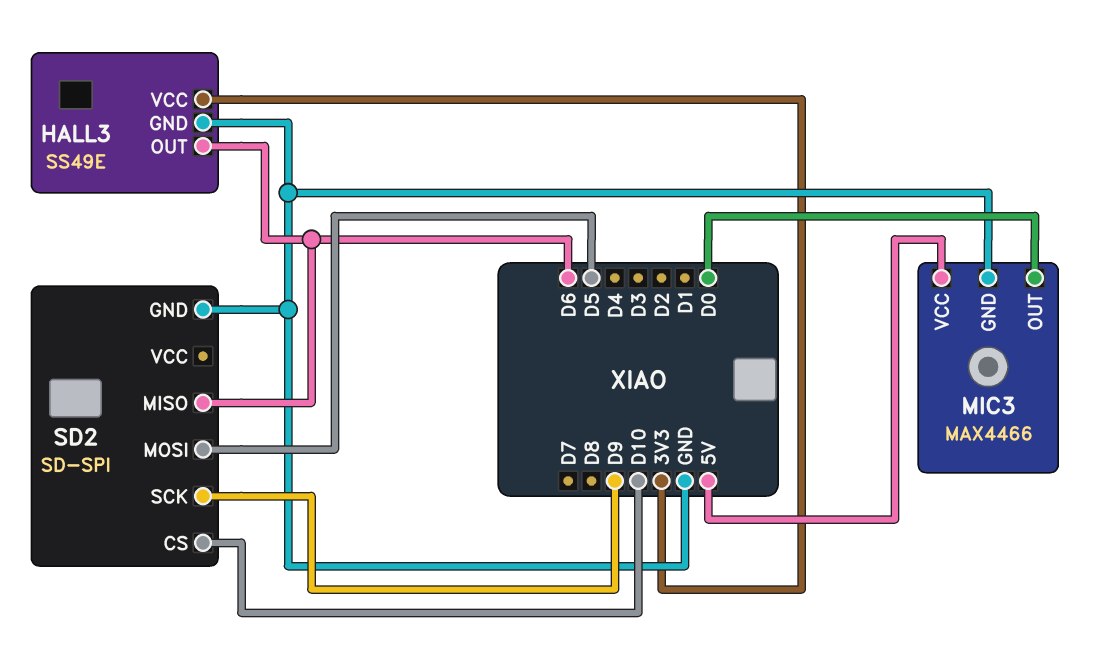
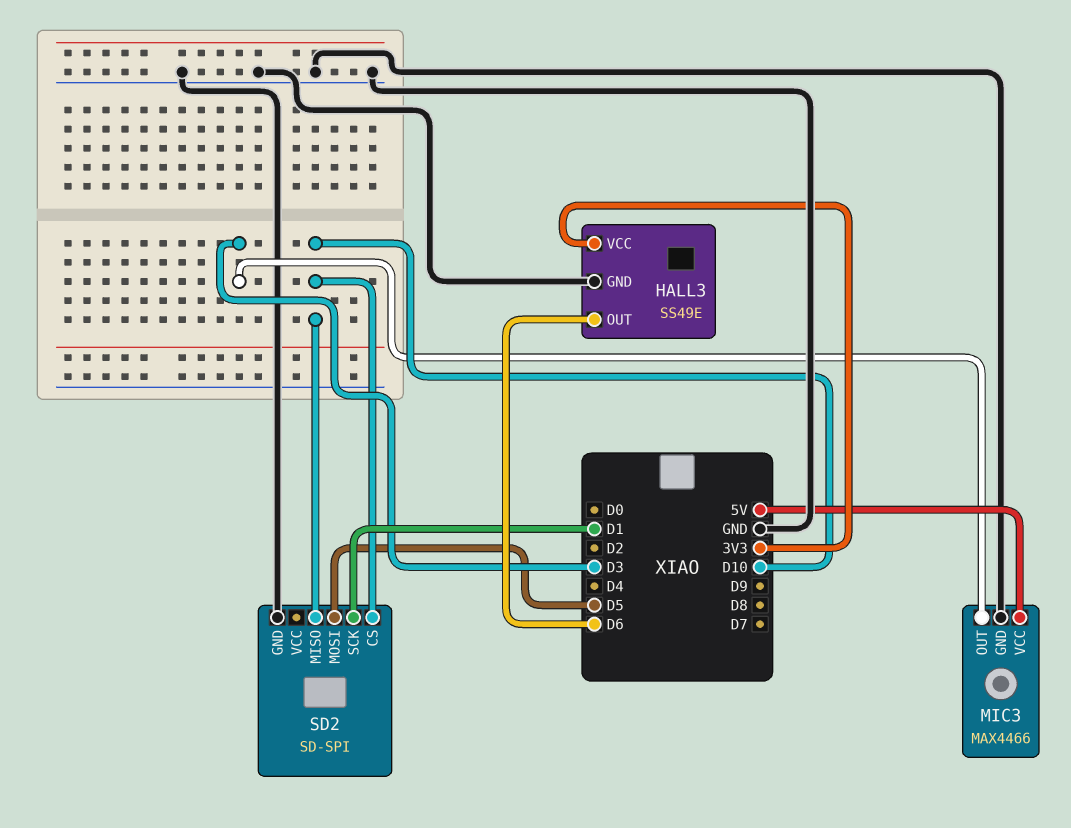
MIC3 pin OUT: D0 -> D3
SD2 pin MISO: D6 -> D10
SD2 pin SCK: D9 -> D1

